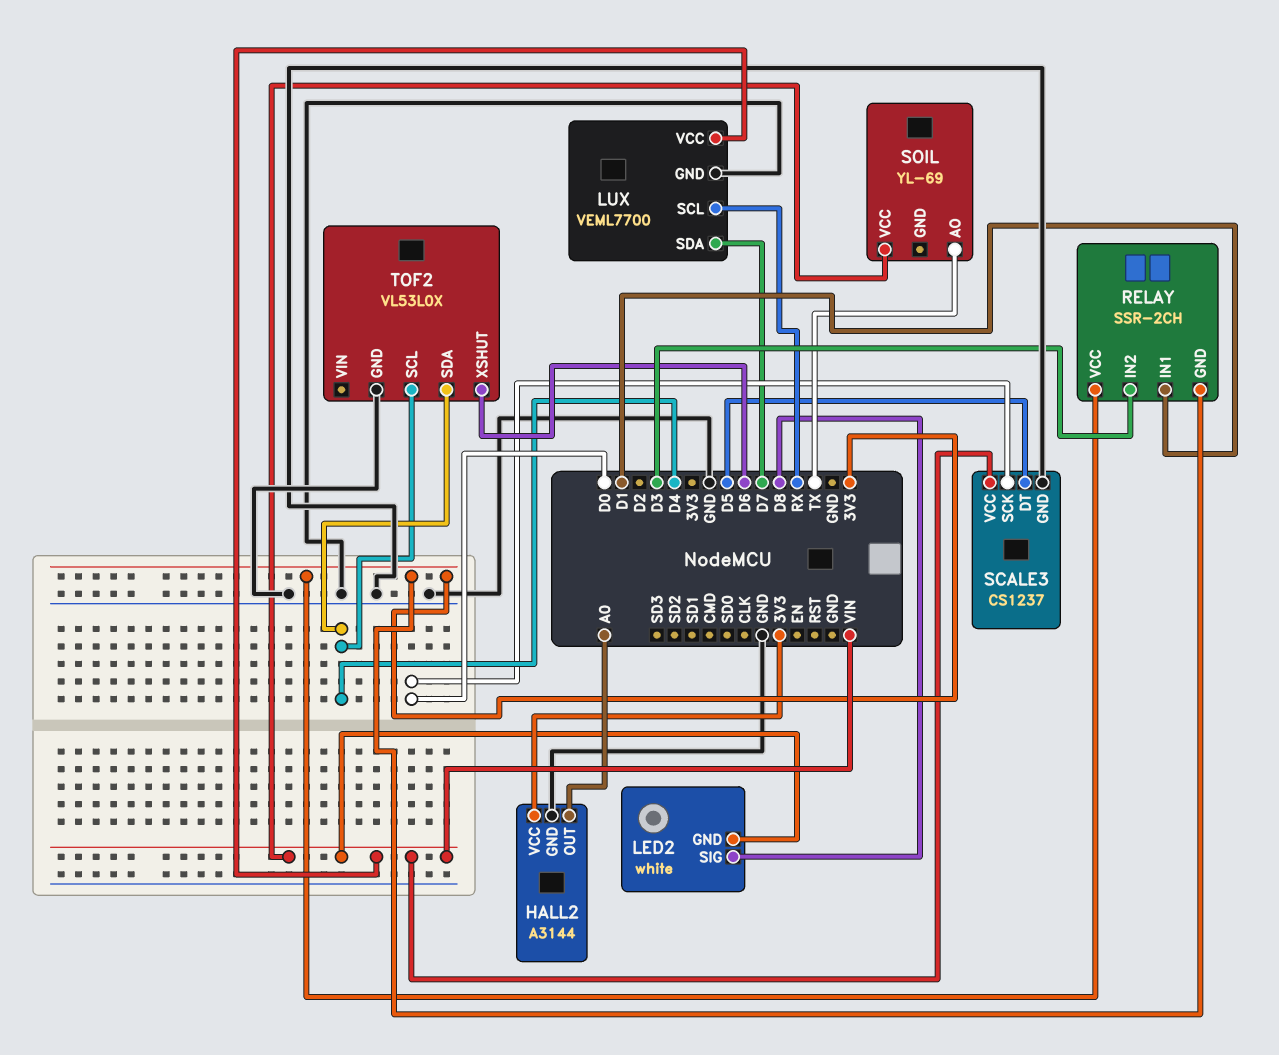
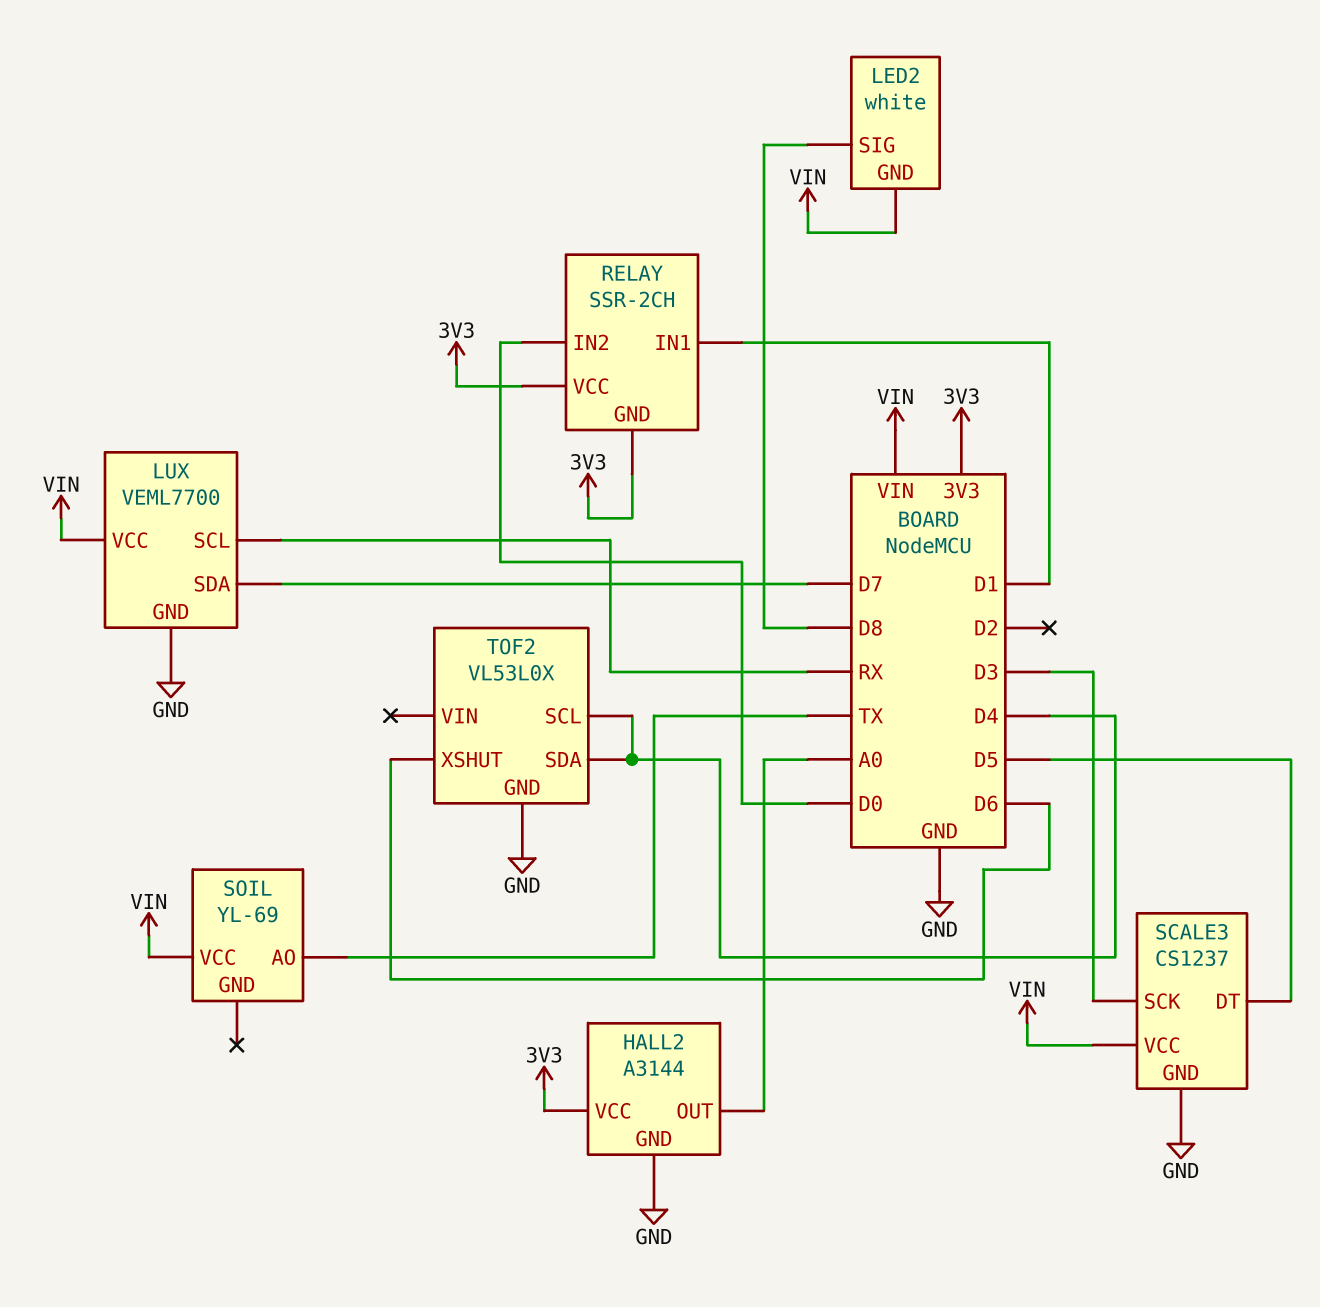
RELAY pin IN2: D3 -> D0
SCALE3 pin SCK: D0 -> D3

